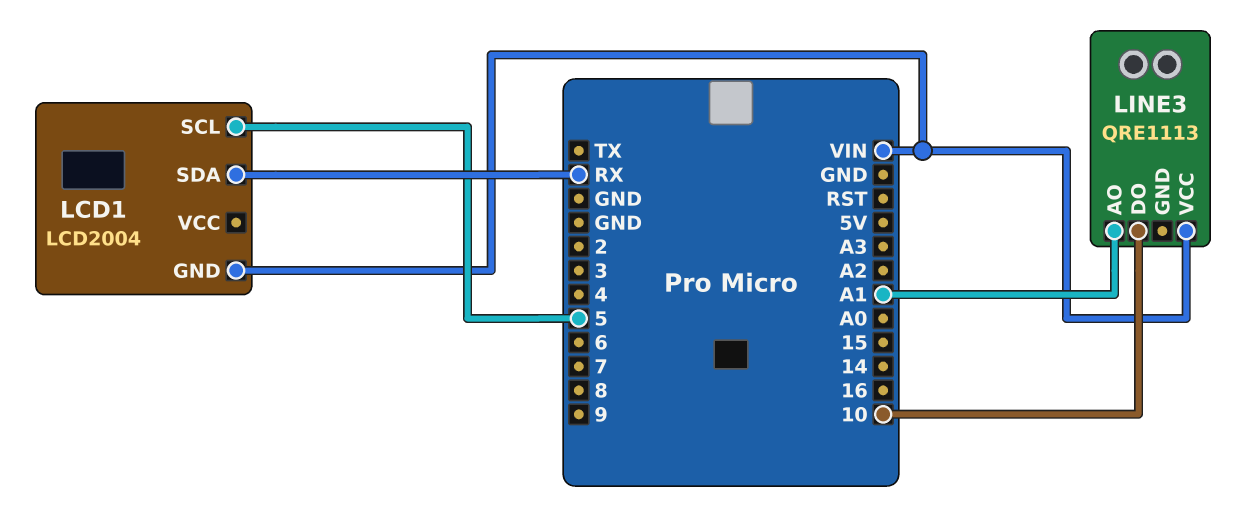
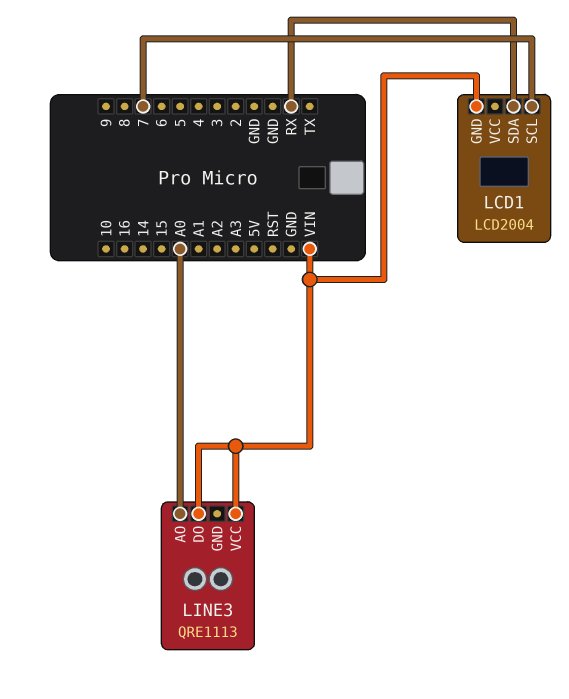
LCD1 pin SCL: 5 -> 7
LINE3 pin AO: A1 -> A0
LINE3 pin DO: 10 -> VIN

